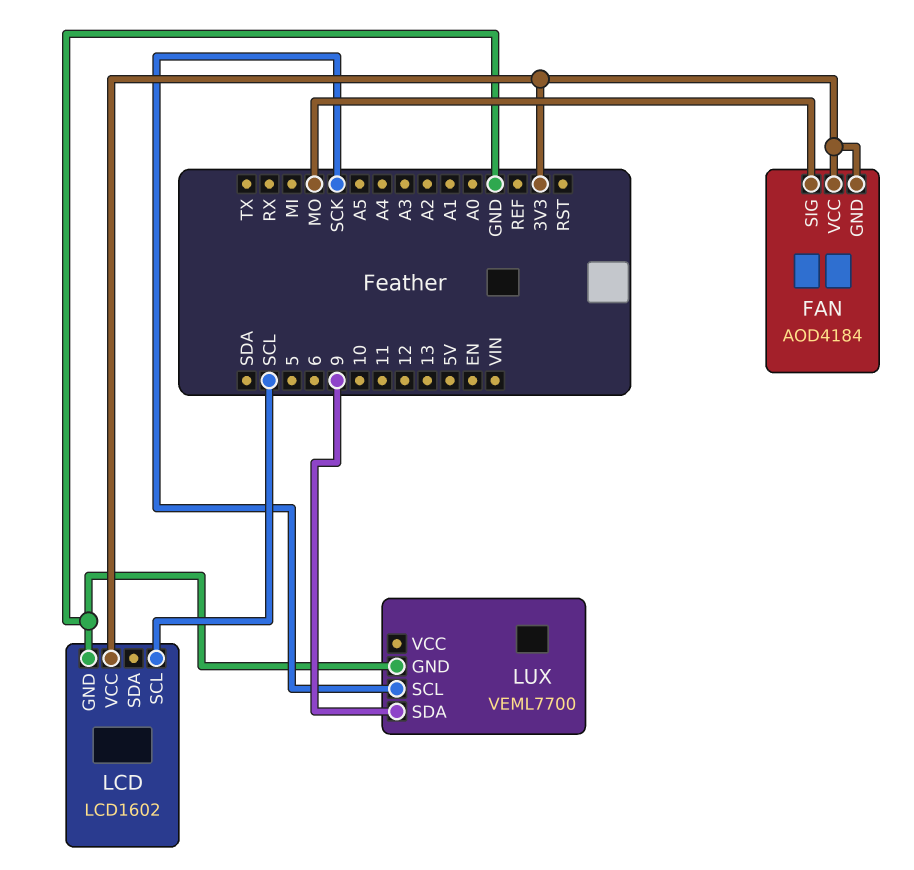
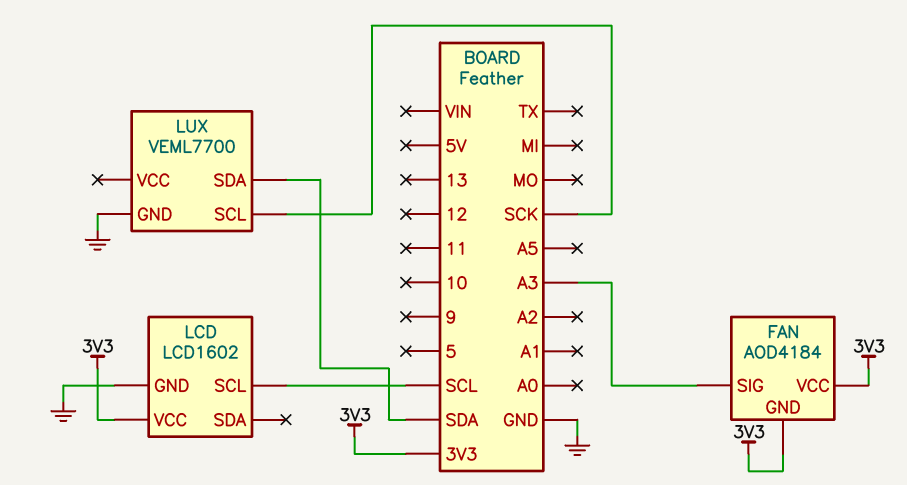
FAN pin SIG: MO -> A3
LUX pin SDA: 9 -> SDA

